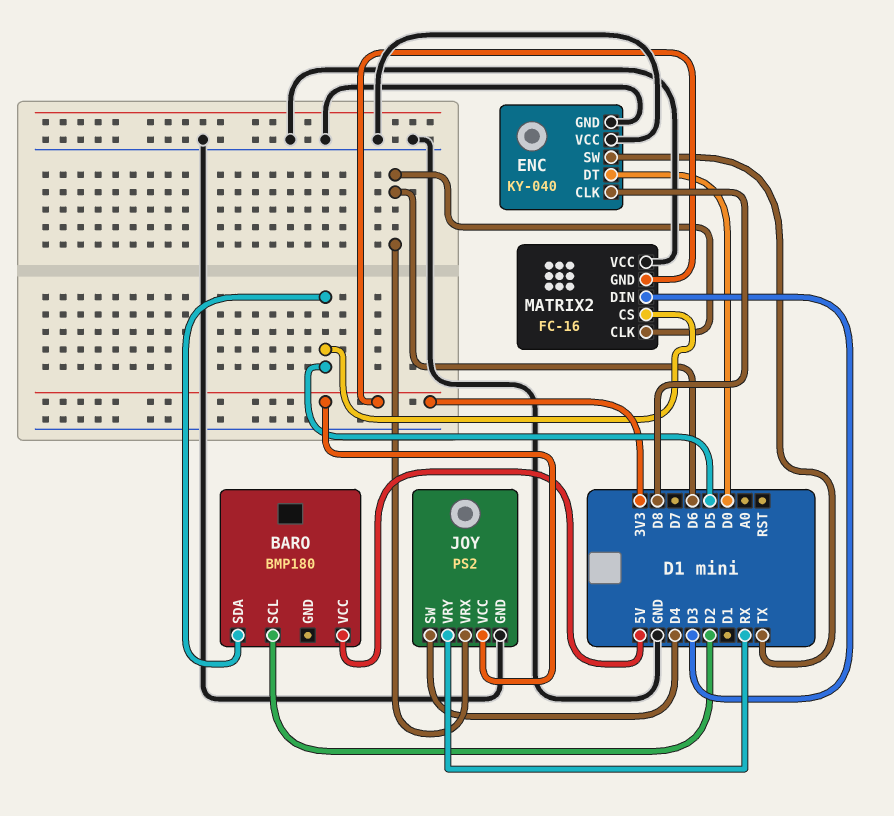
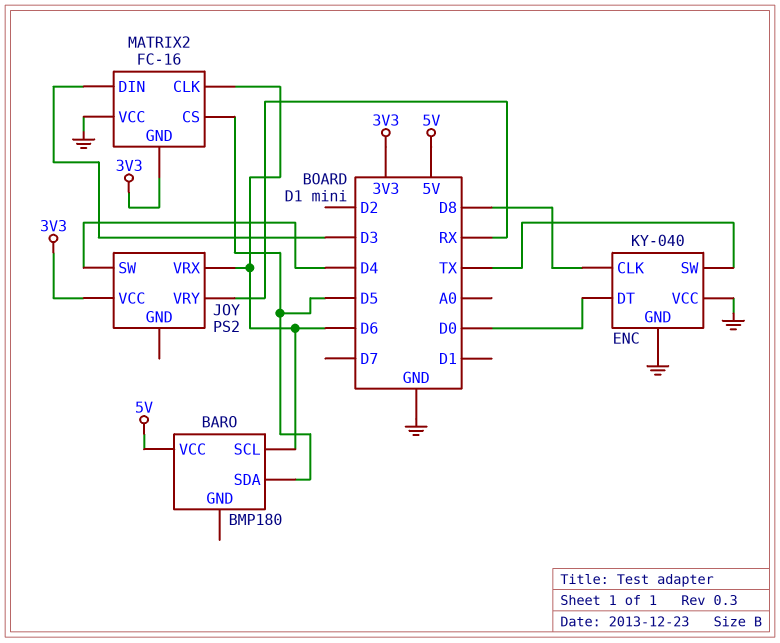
BARO pin SCL: D2 -> D6
JOY pin GND: GND -> none

